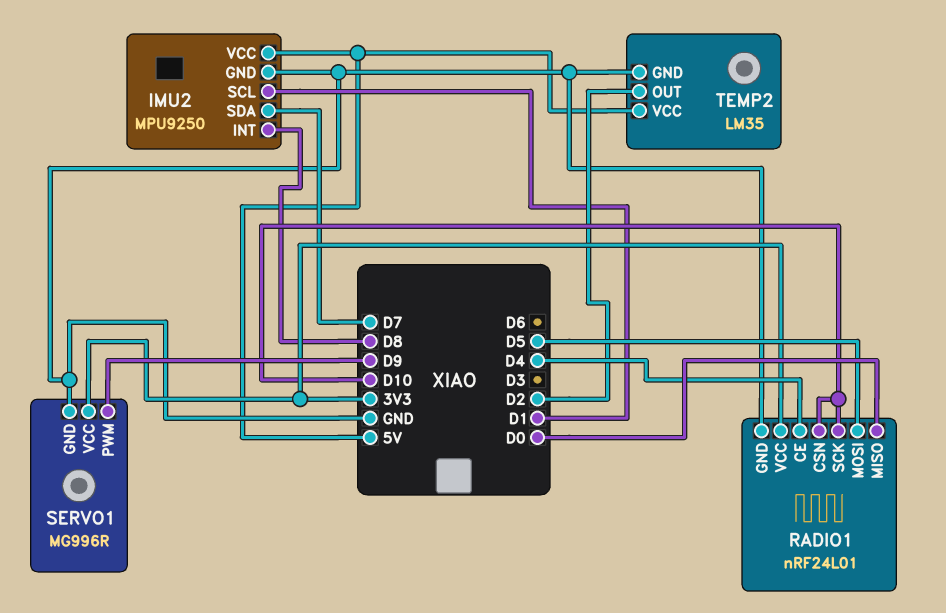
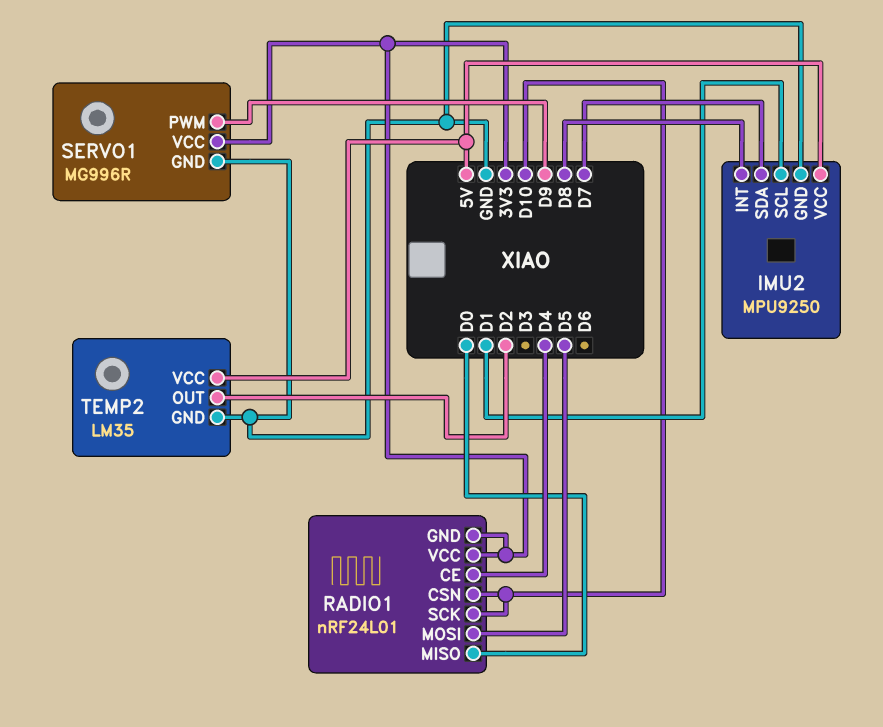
RADIO1 pin GND: GND -> 3V3

